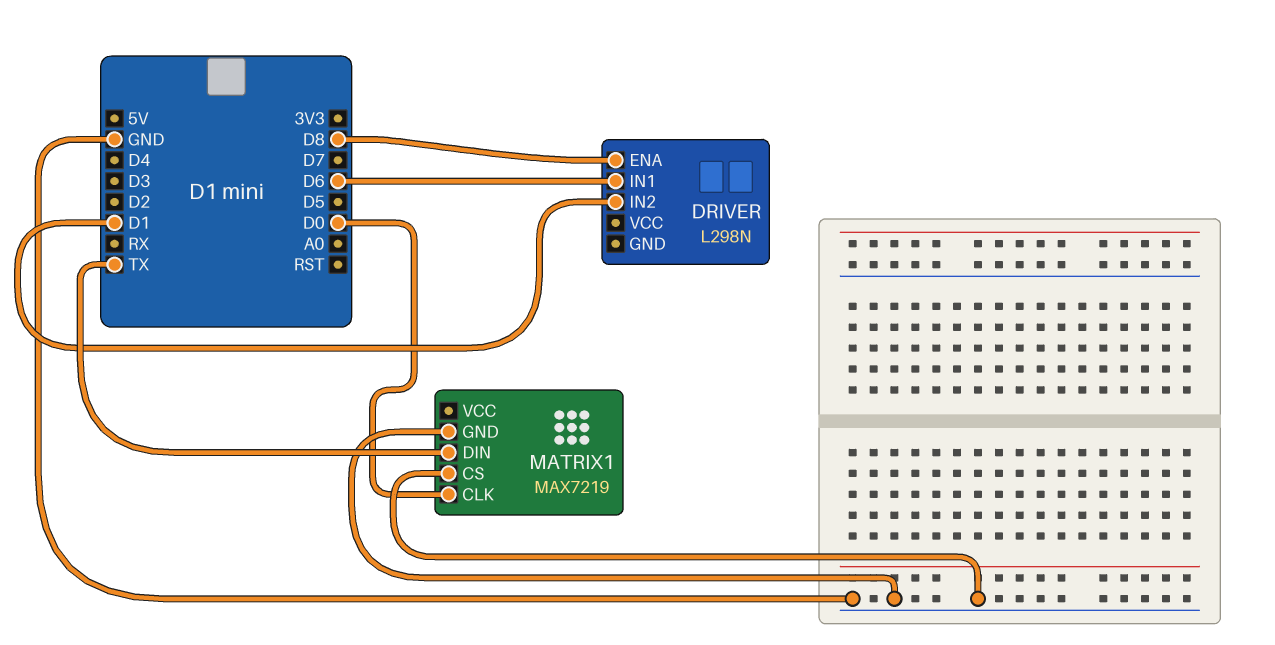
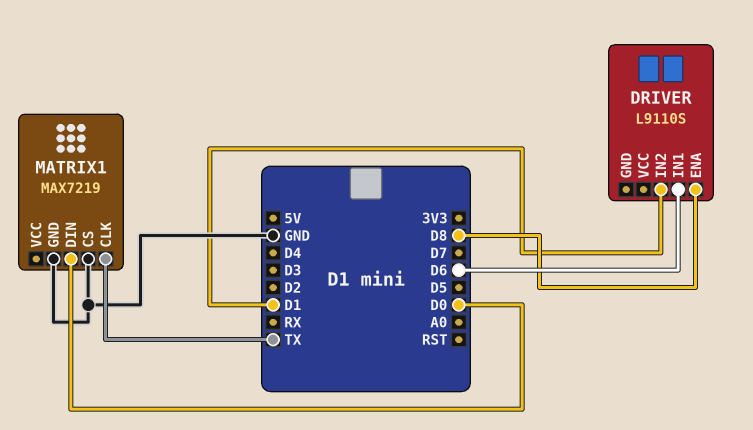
DRIVER: L298N -> L9110S
MATRIX1 pin CLK: D0 -> TX
MATRIX1 pin DIN: TX -> D0

